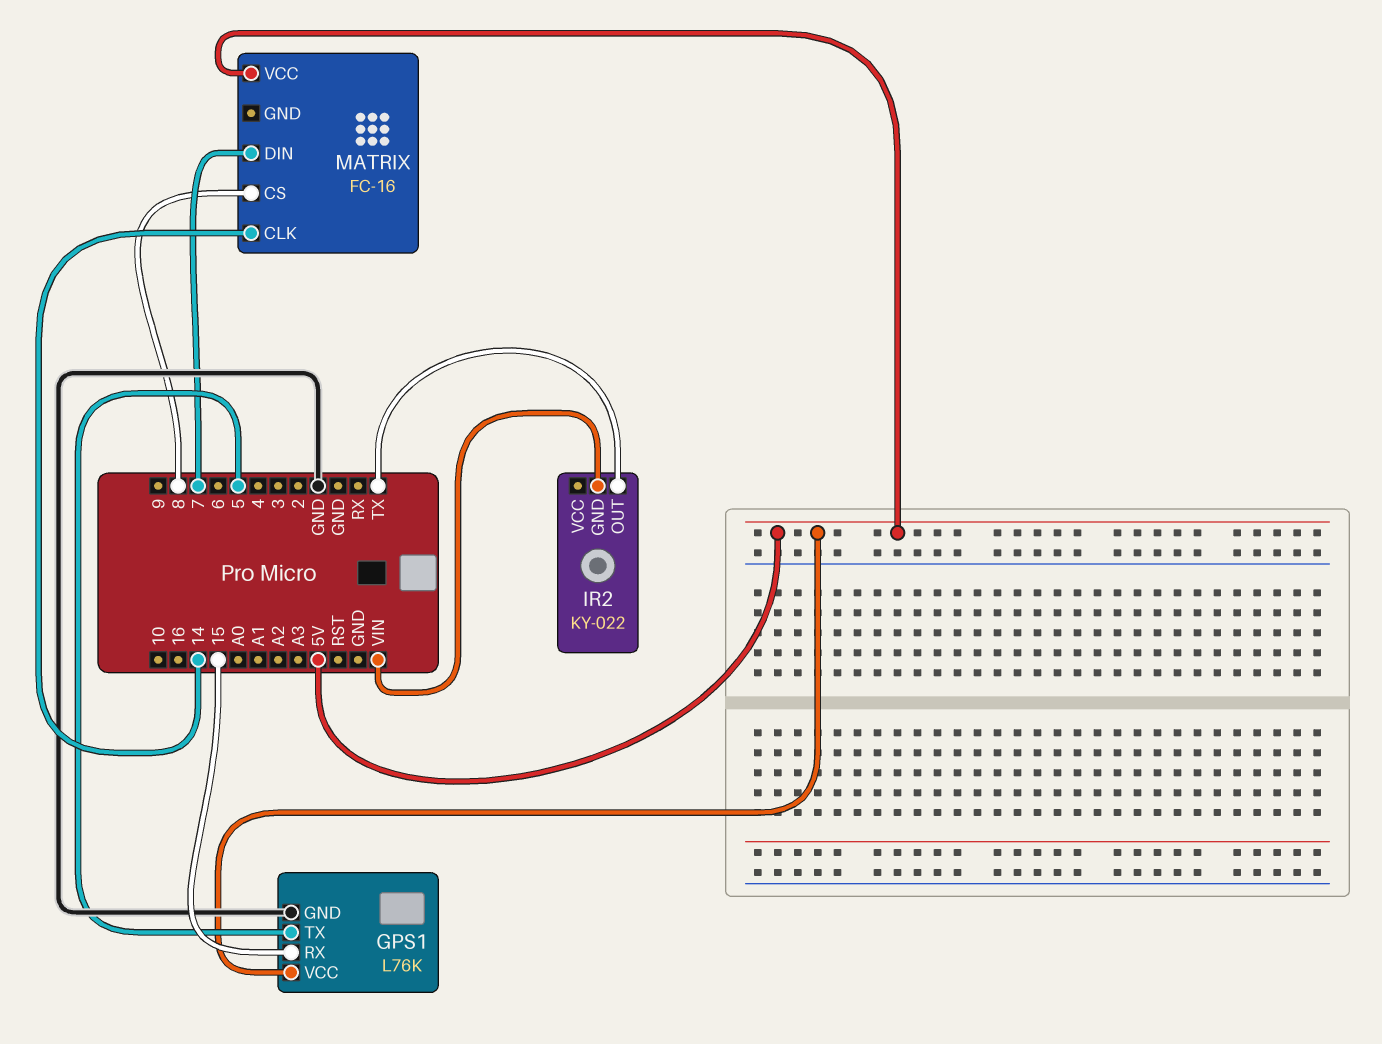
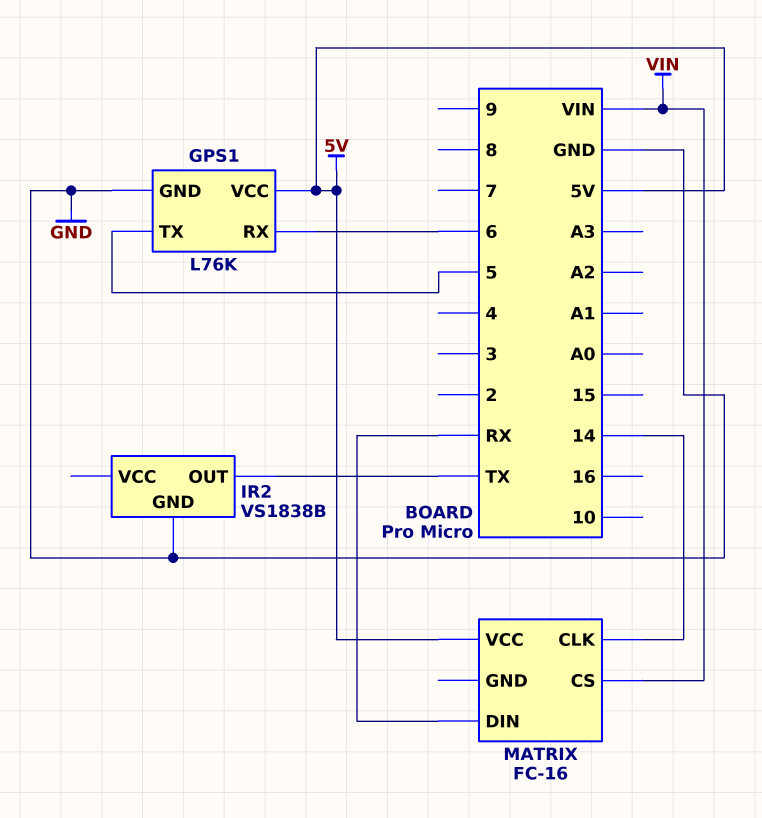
GPS1 pin RX: 15 -> 6
IR2: KY-022 -> VS1838B
IR2 pin GND: VIN -> GND
MATRIX pin CS: 8 -> VIN
MATRIX pin DIN: 7 -> RX

